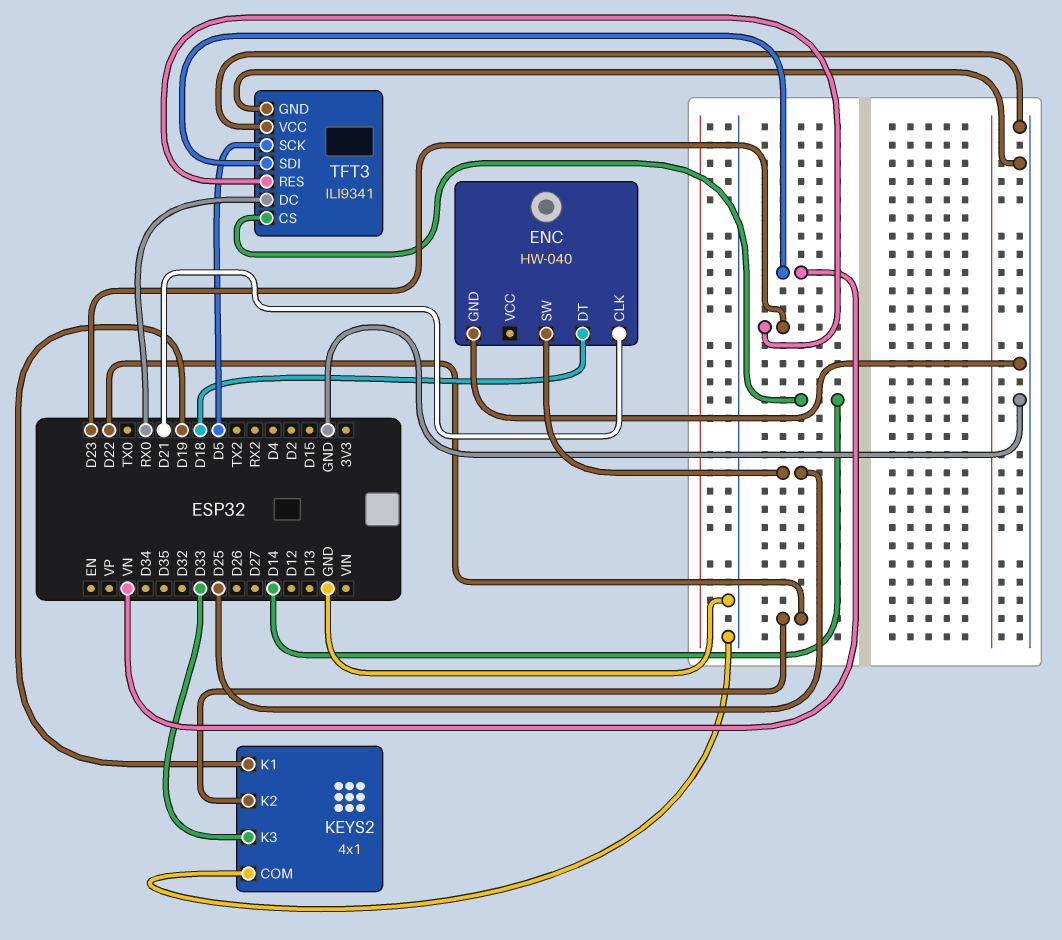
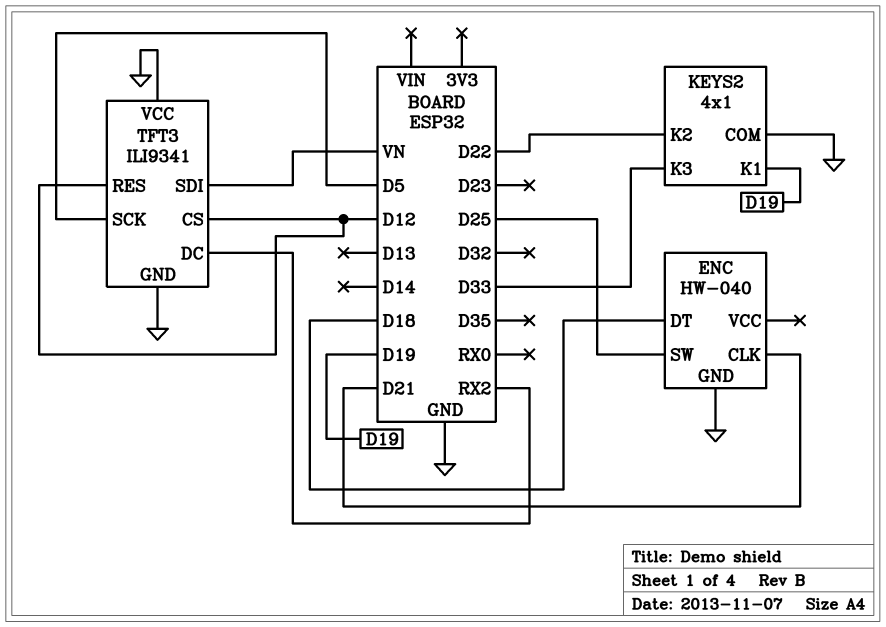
TFT3 pin CS: D14 -> D12
TFT3 pin DC: RX0 -> RX2
TFT3 pin RES: D23 -> D12

